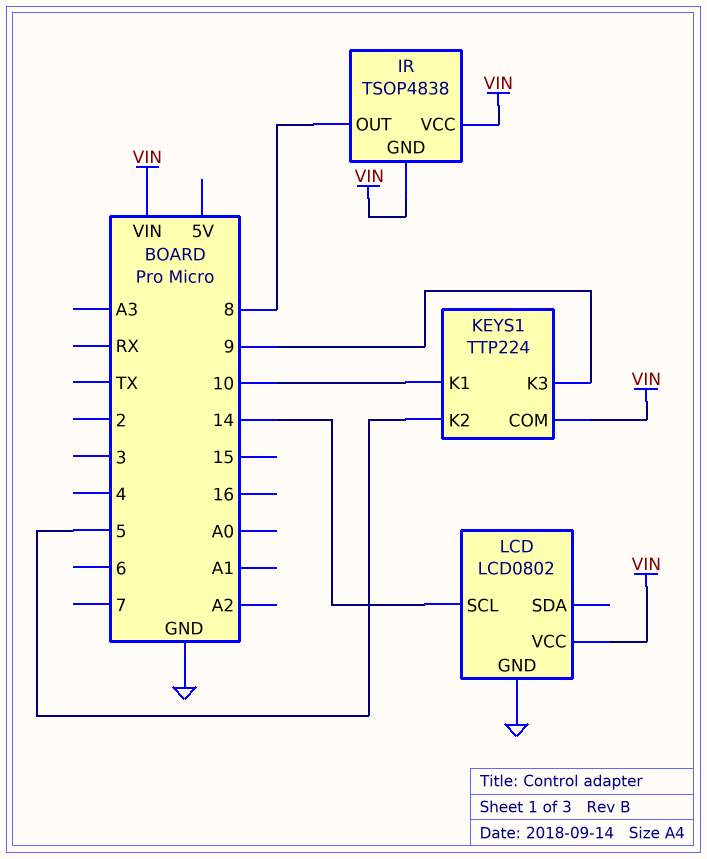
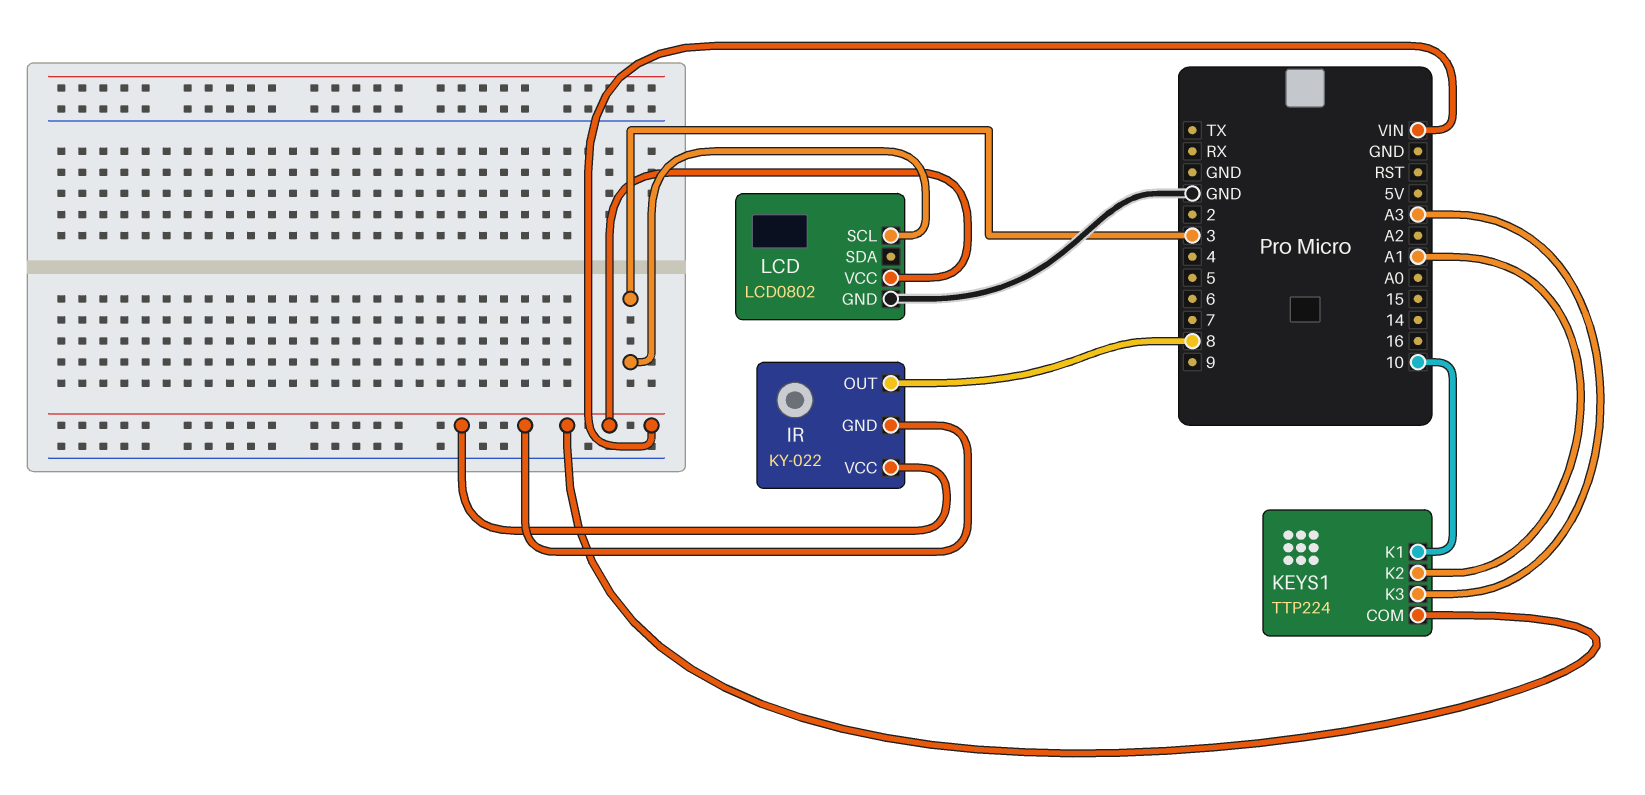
IR: TSOP4838 -> KY-022
KEYS1 pin K2: 5 -> A1
KEYS1 pin K3: 9 -> A3
LCD pin SCL: 14 -> 3

